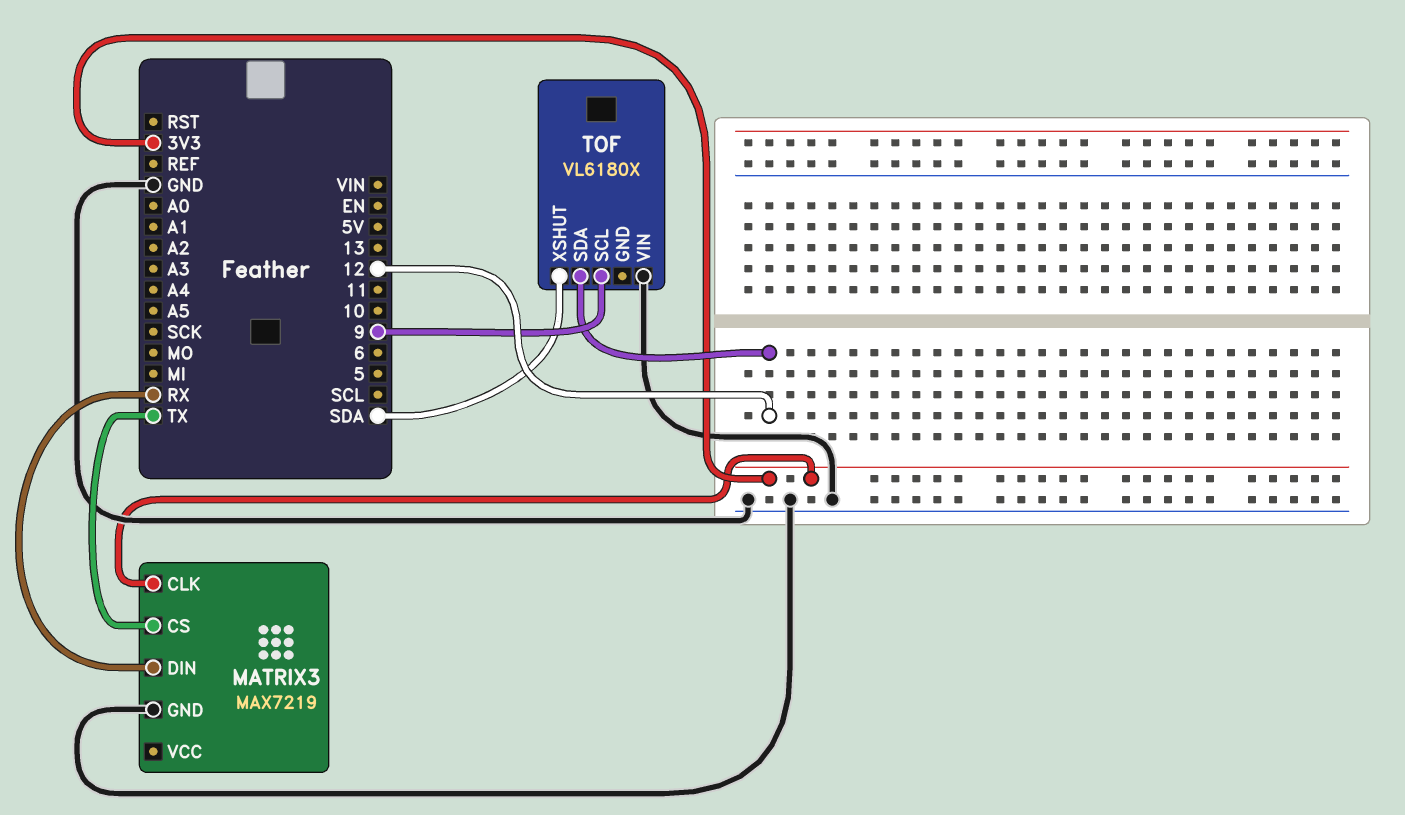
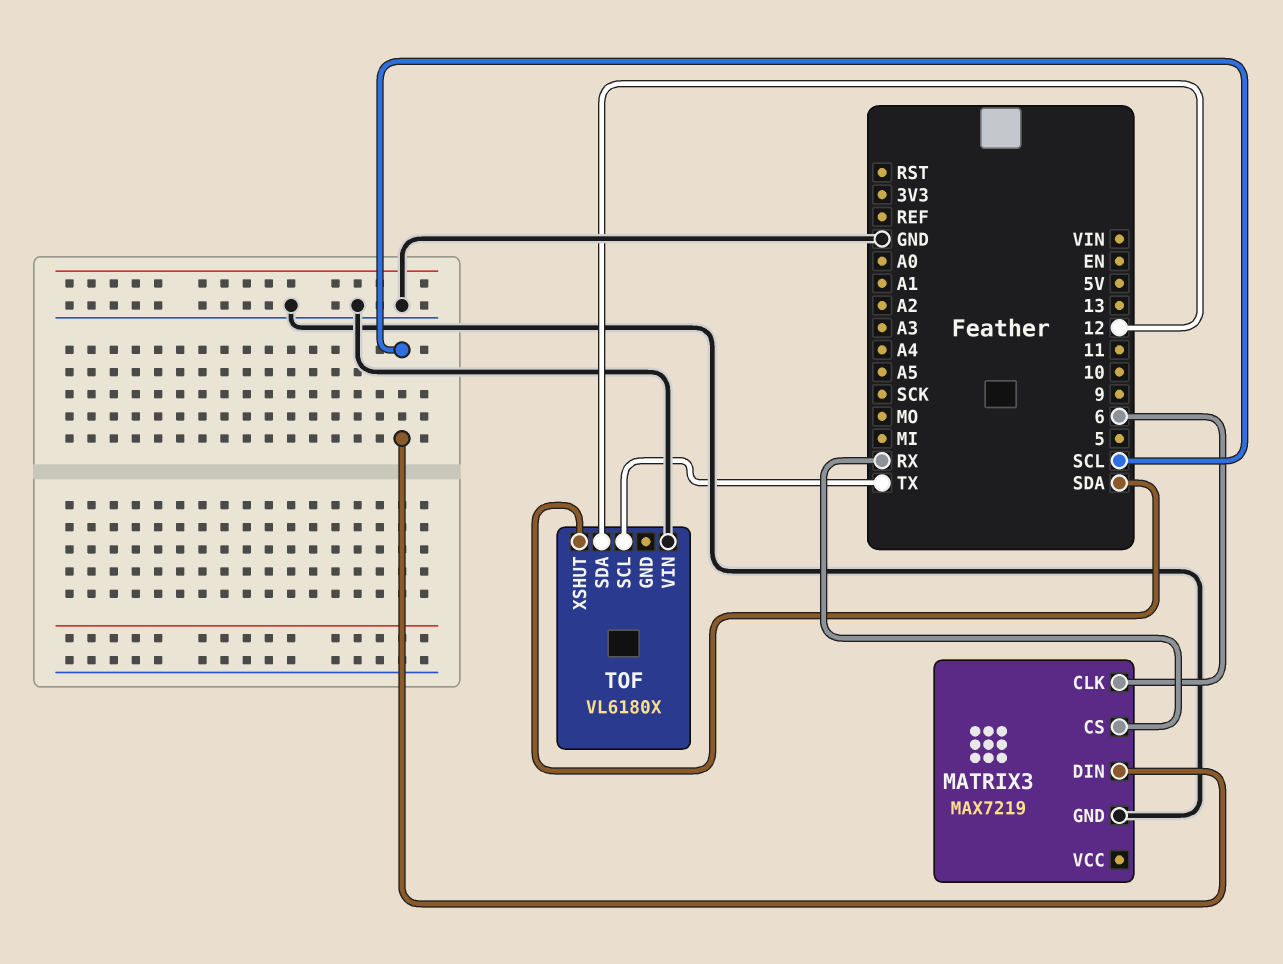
MATRIX3 pin CLK: 3V3 -> 6
MATRIX3 pin CS: TX -> RX
MATRIX3 pin DIN: RX -> SCL
TOF pin SCL: 9 -> TX

